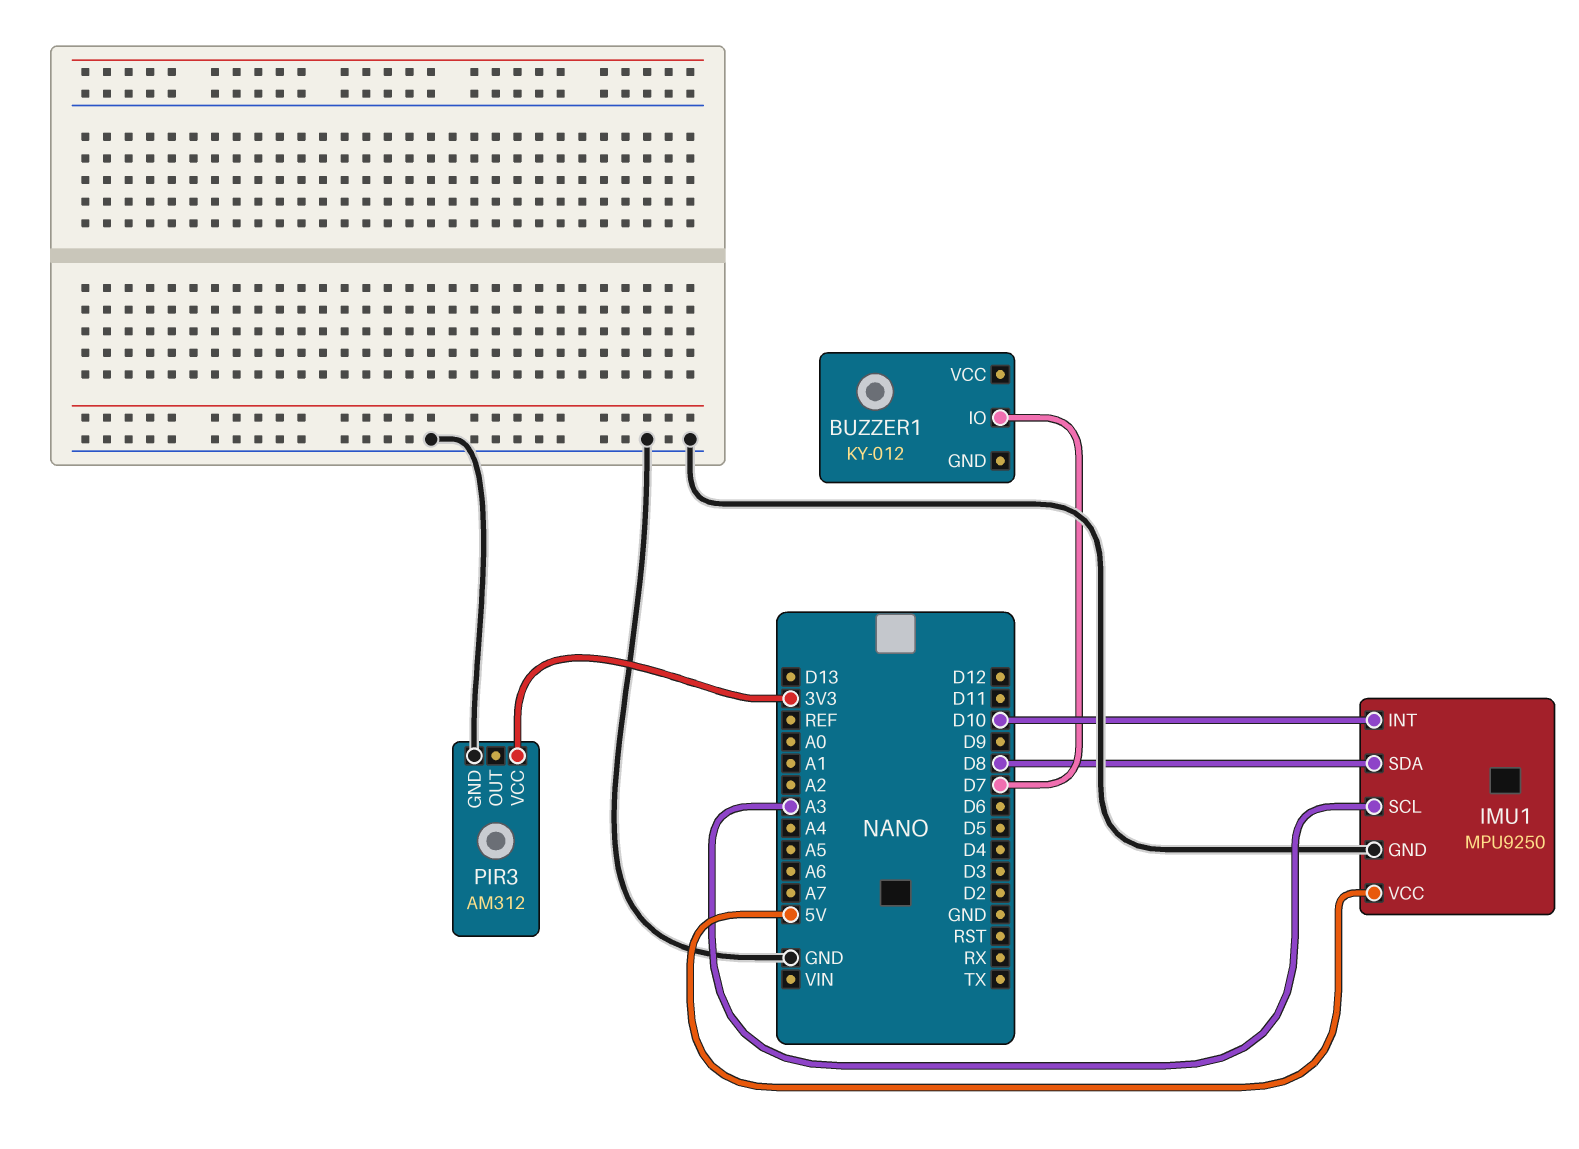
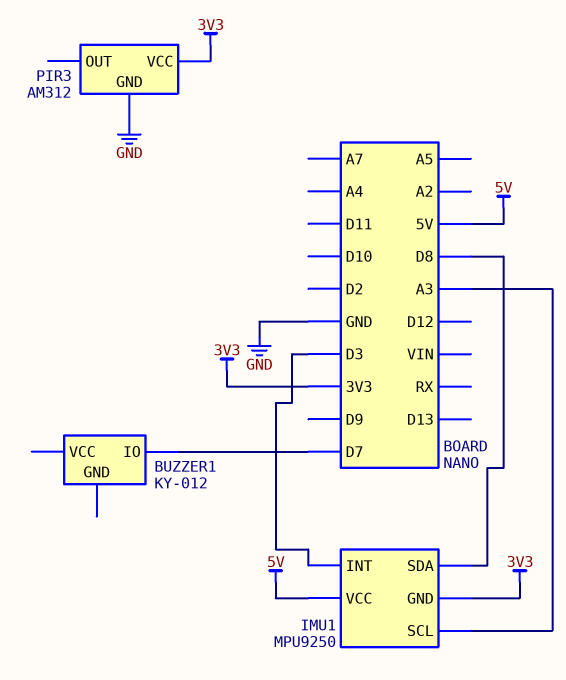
IMU1 pin GND: GND -> 3V3
IMU1 pin INT: D10 -> D3

